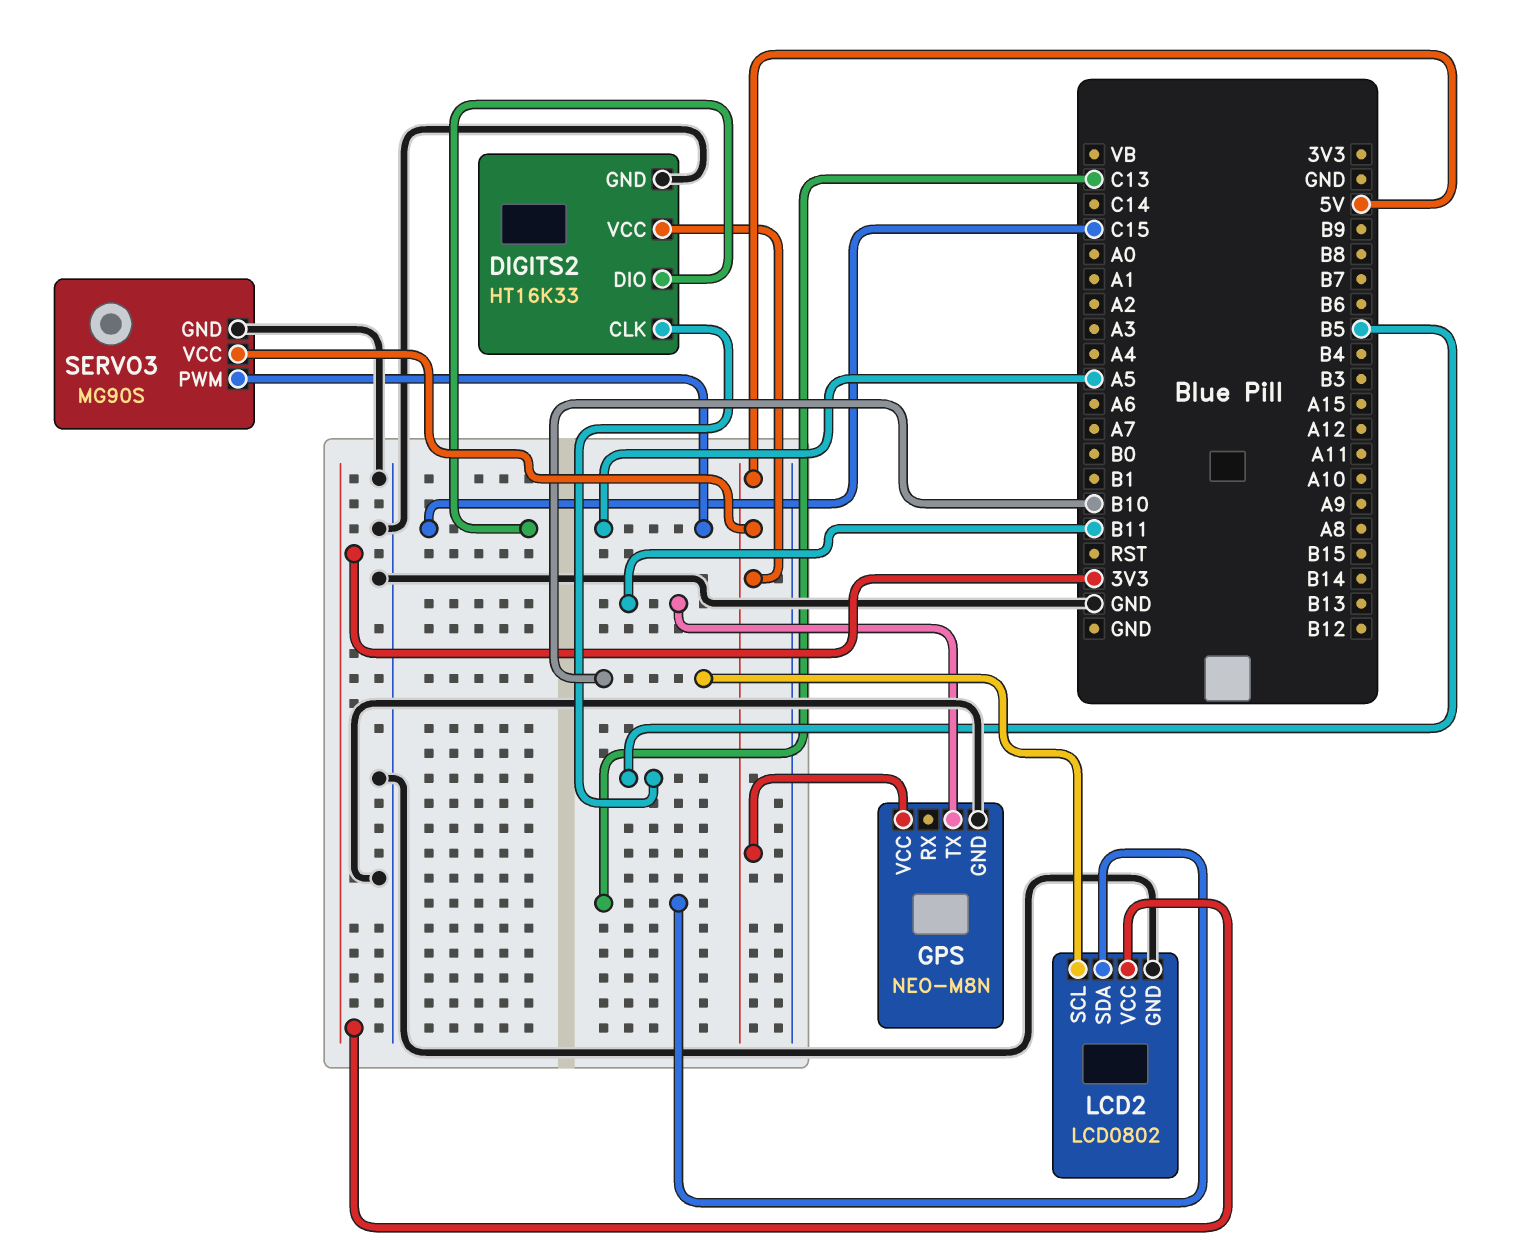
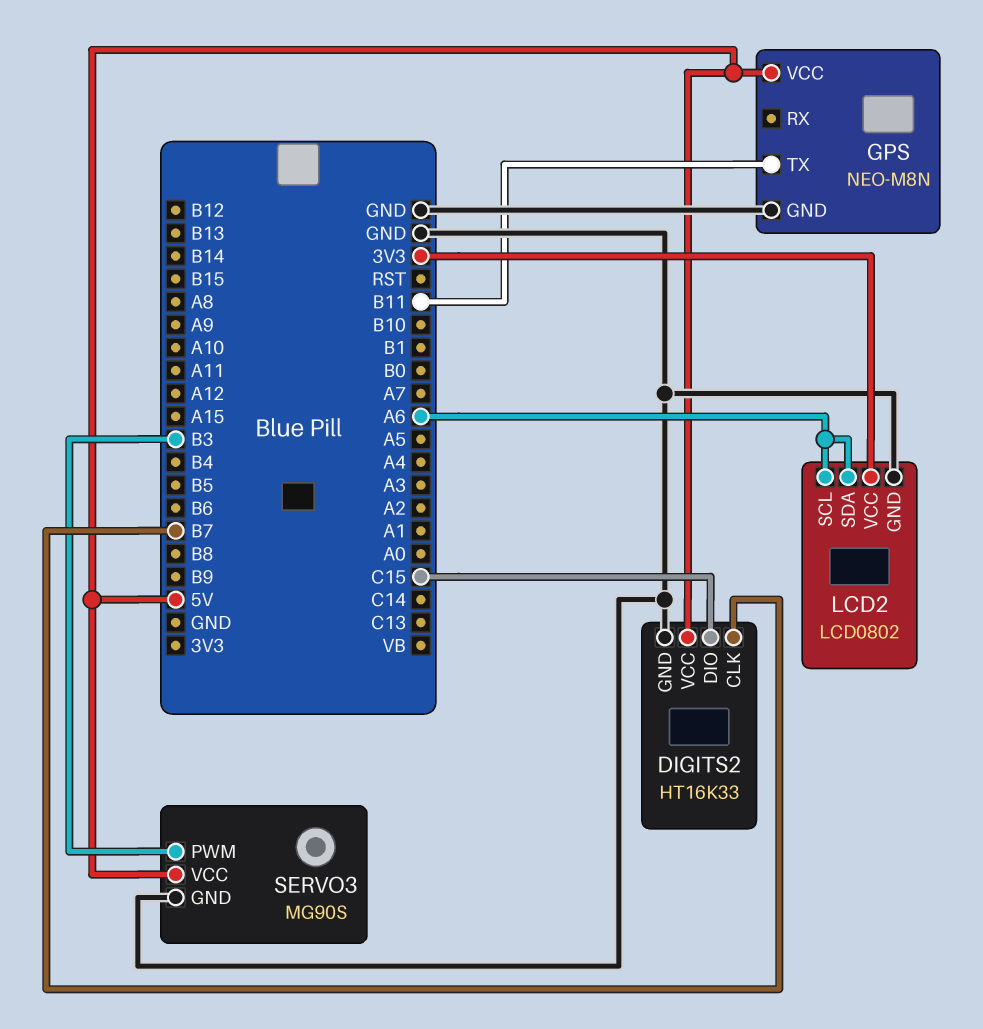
DIGITS2 pin CLK: B5 -> B7
LCD2 pin SCL: B10 -> A6
LCD2 pin SDA: C13 -> A6
SERVO3 pin PWM: A5 -> B3

